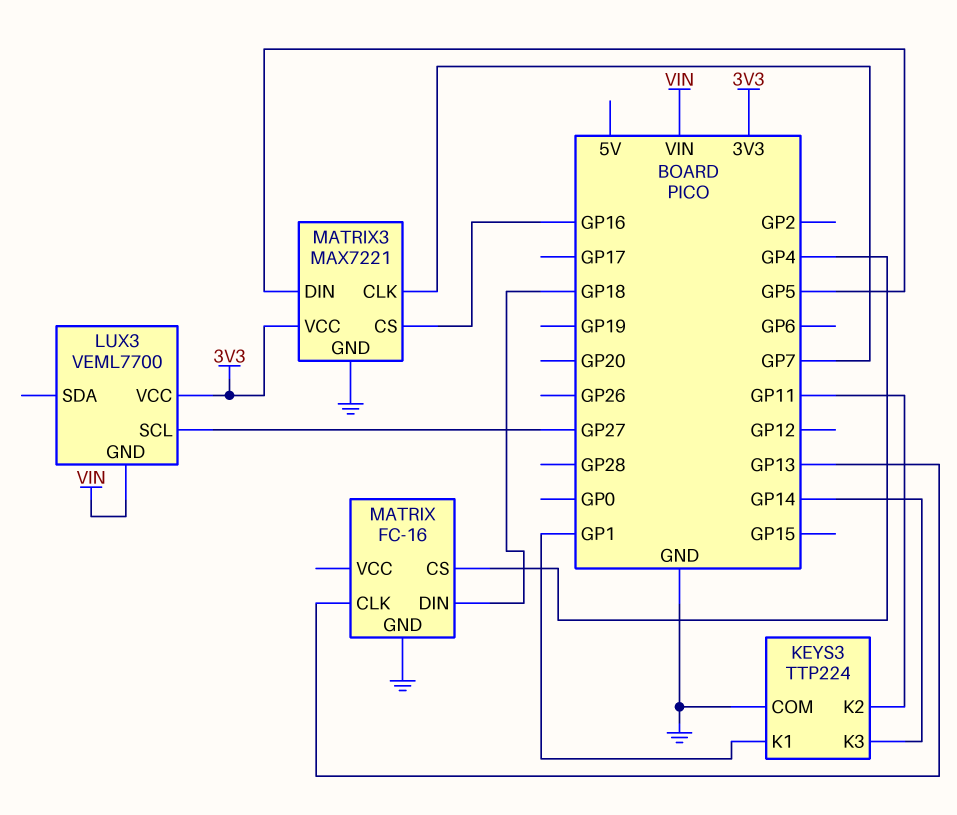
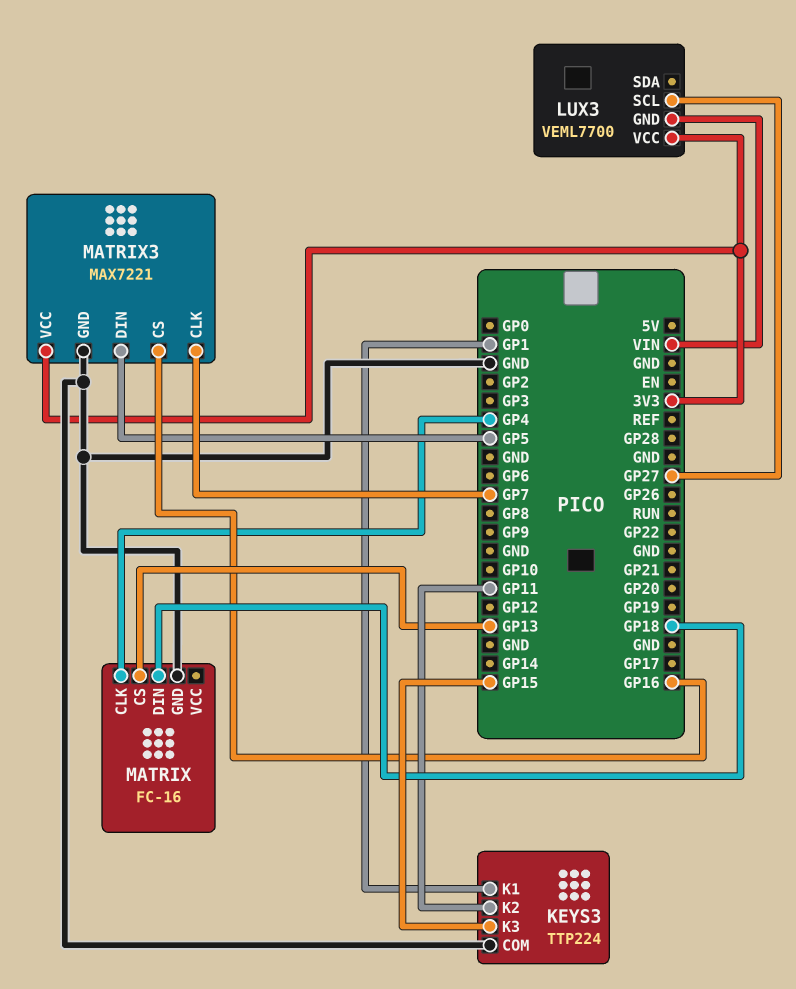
KEYS3 pin K3: GP14 -> GP15
MATRIX pin CLK: GP13 -> GP4
MATRIX pin CS: GP4 -> GP13

